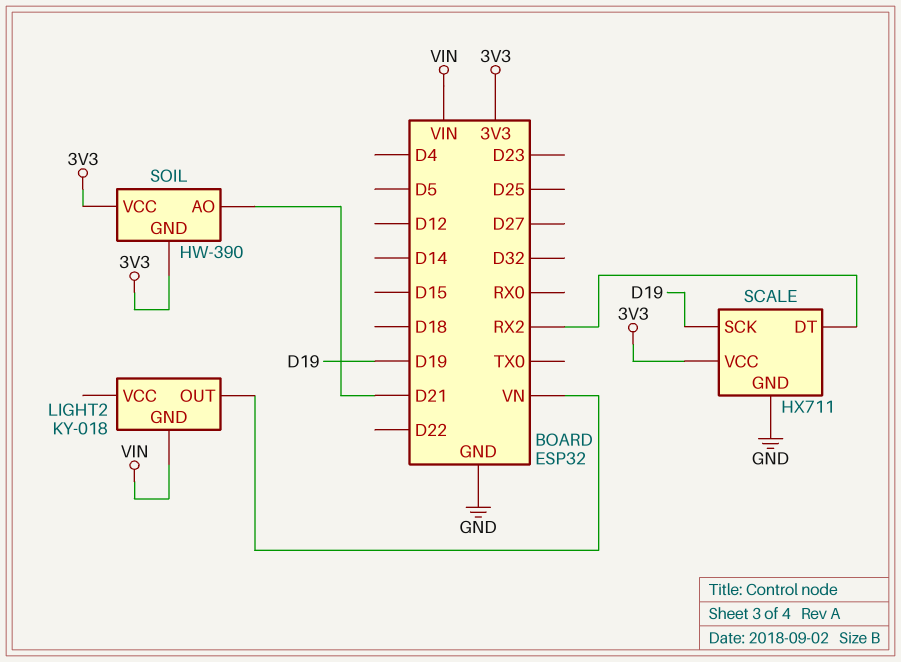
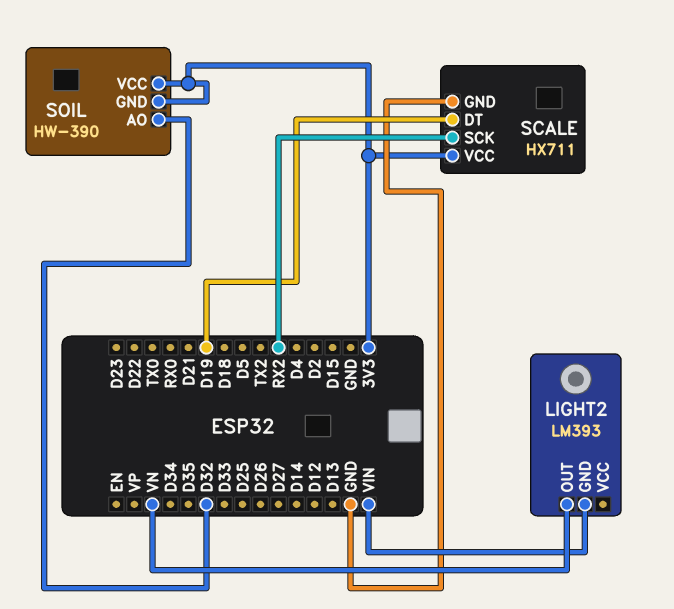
LIGHT2: KY-018 -> LM393
SCALE pin DT: RX2 -> D19
SCALE pin SCK: D19 -> RX2
SOIL pin AO: D21 -> D32

